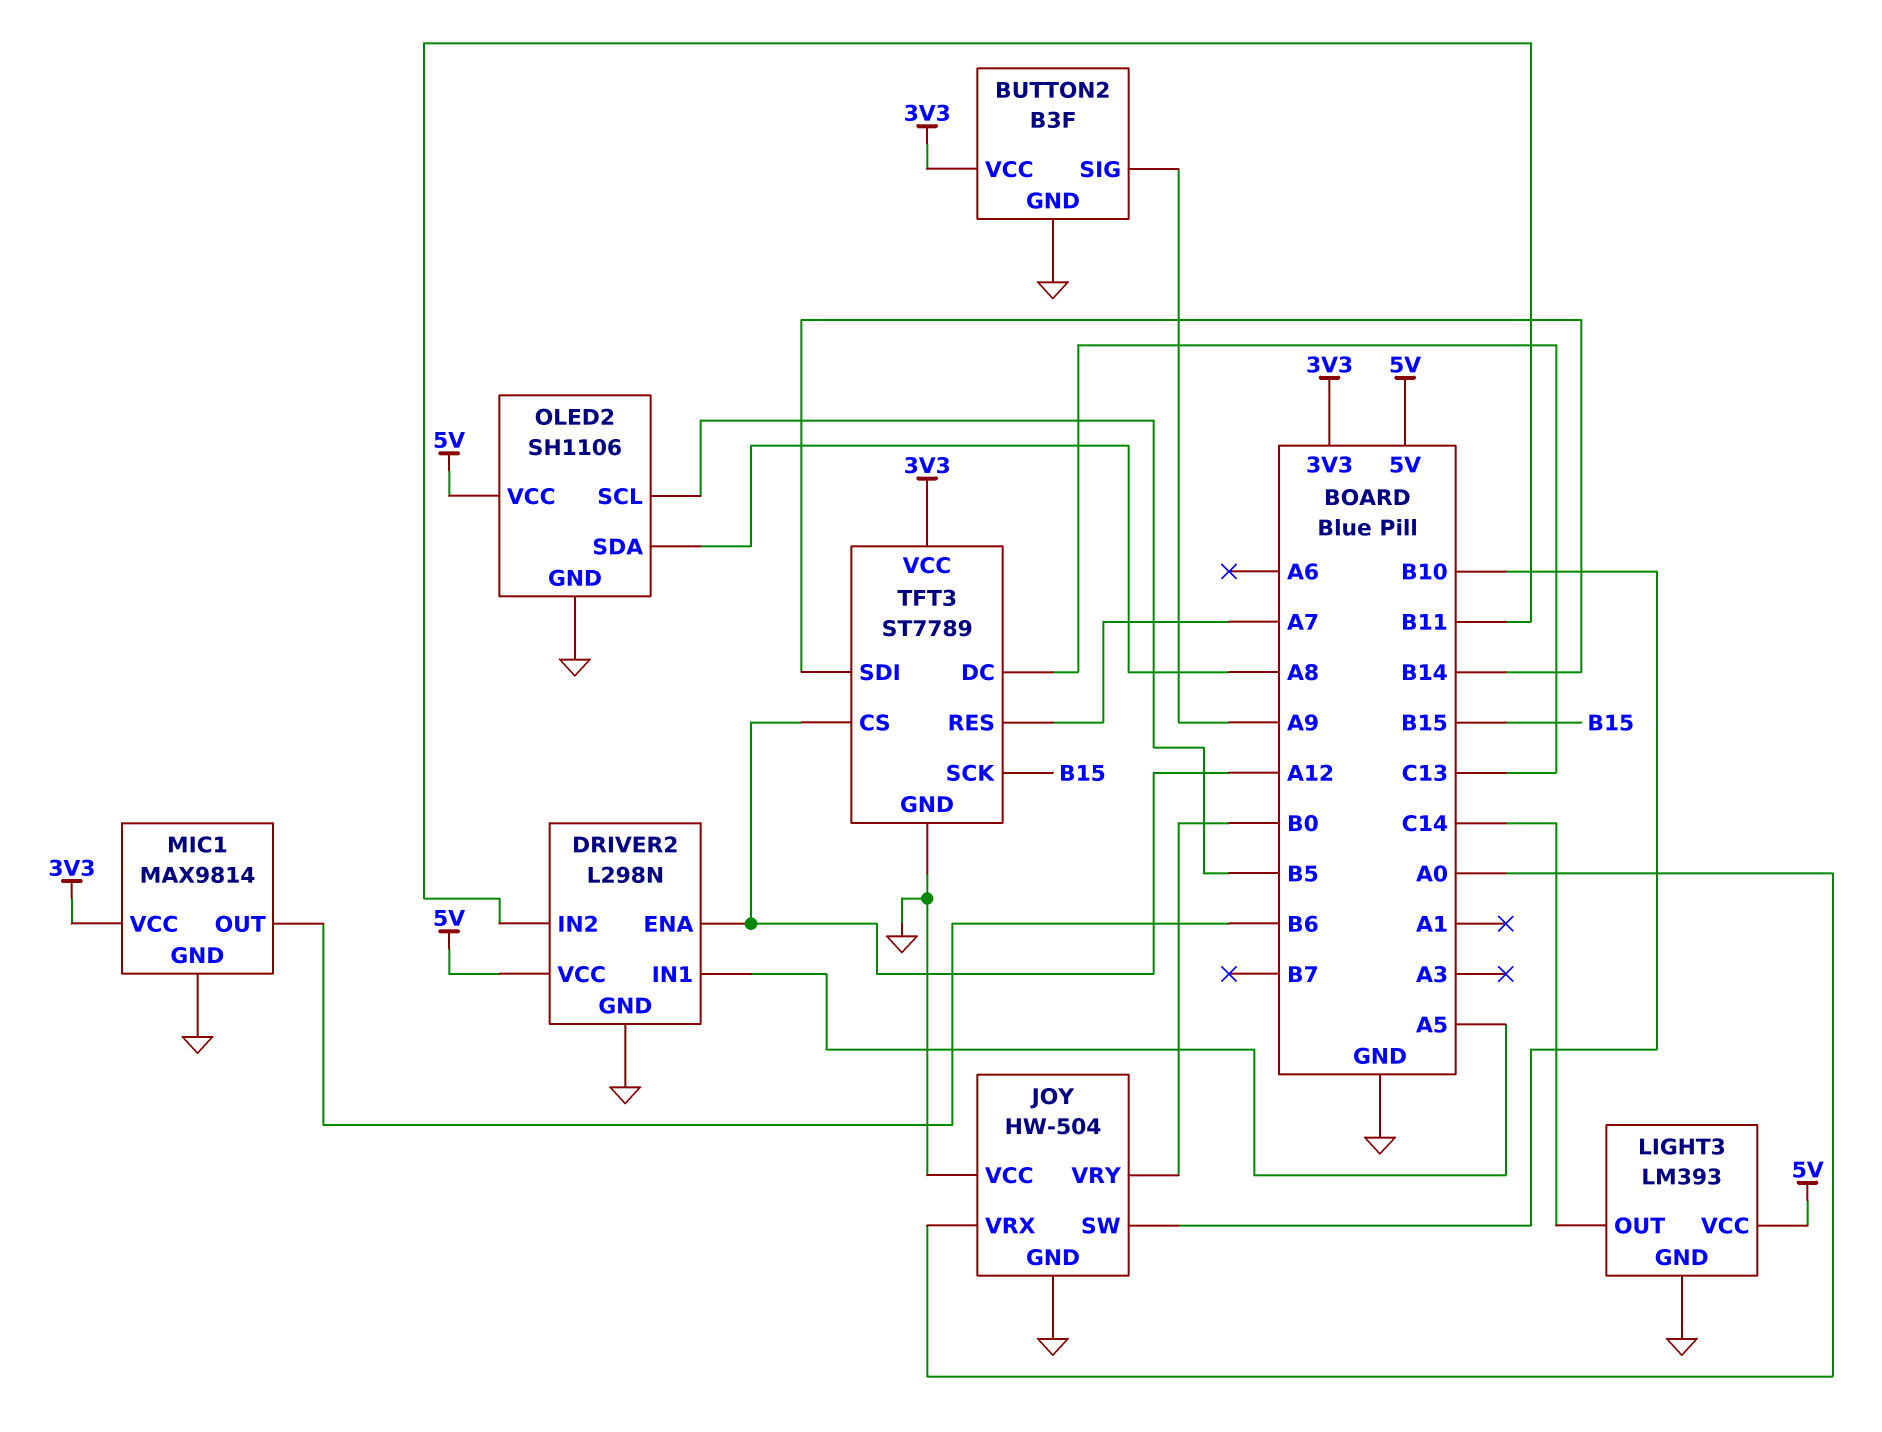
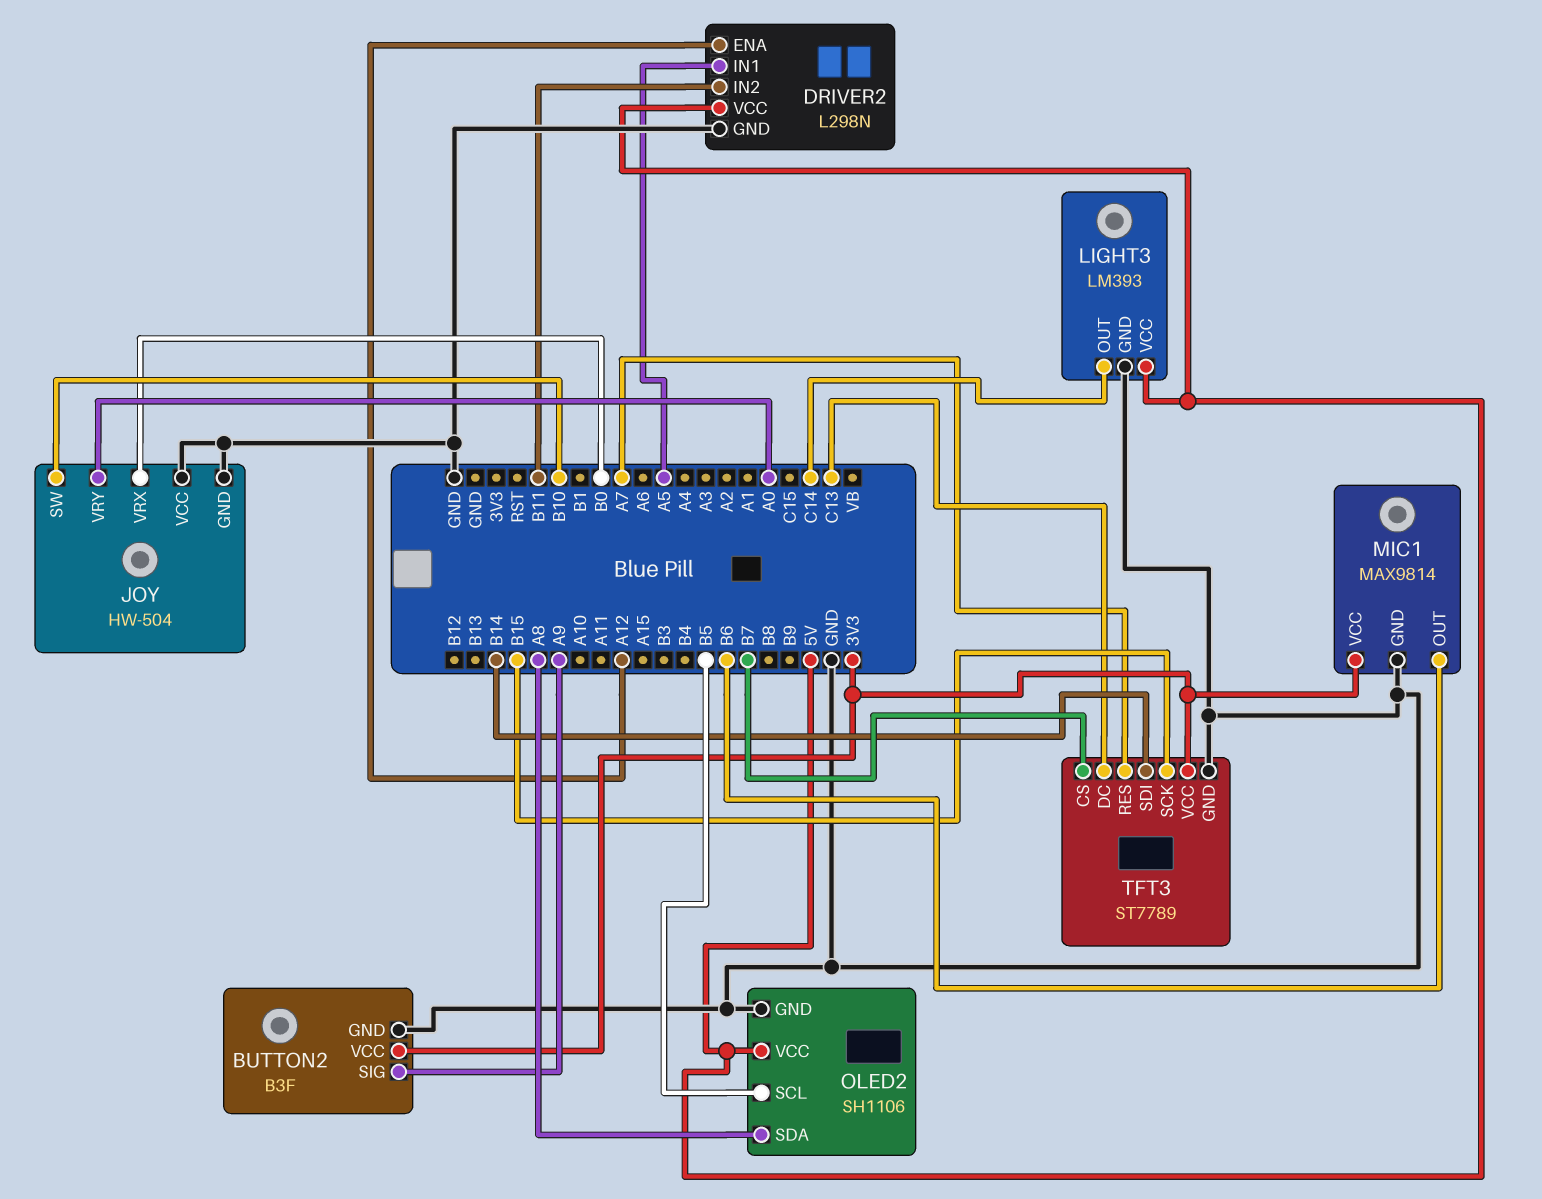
JOY pin VRX: A0 -> B0
JOY pin VRY: B0 -> A0
TFT3 pin CS: A12 -> B7

